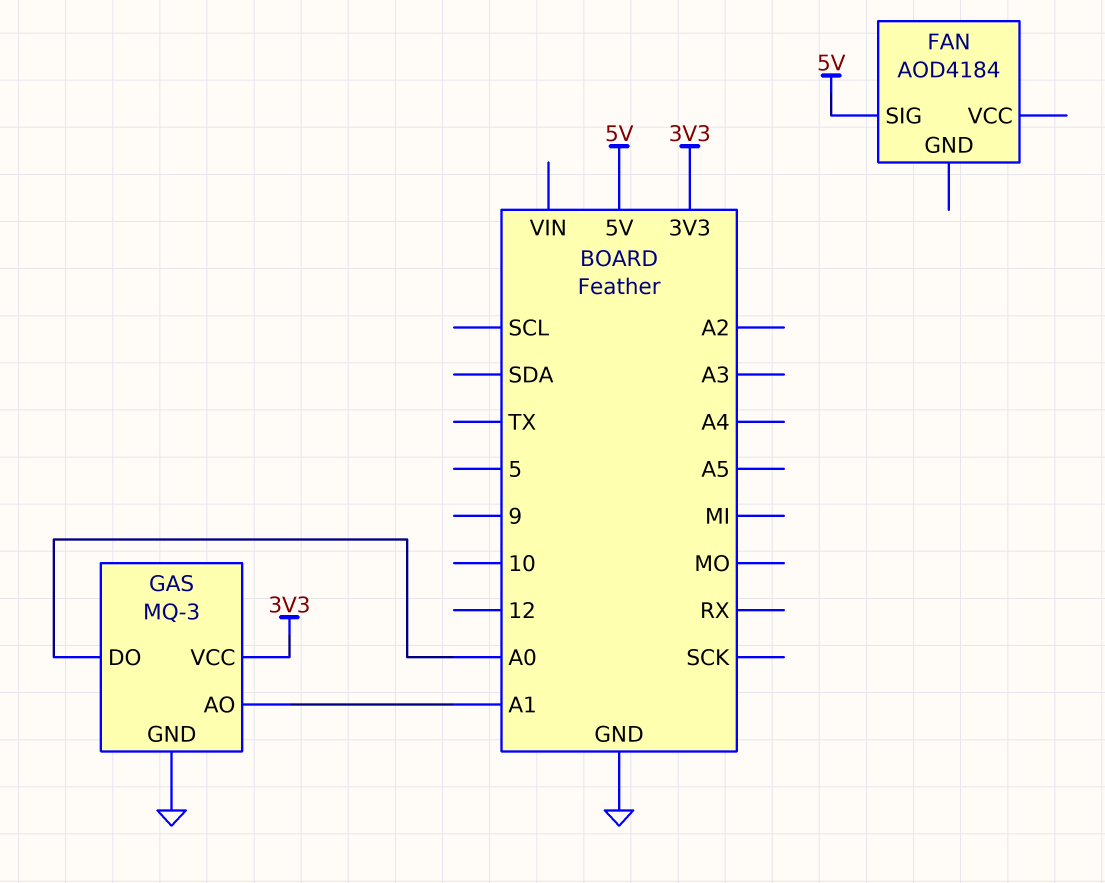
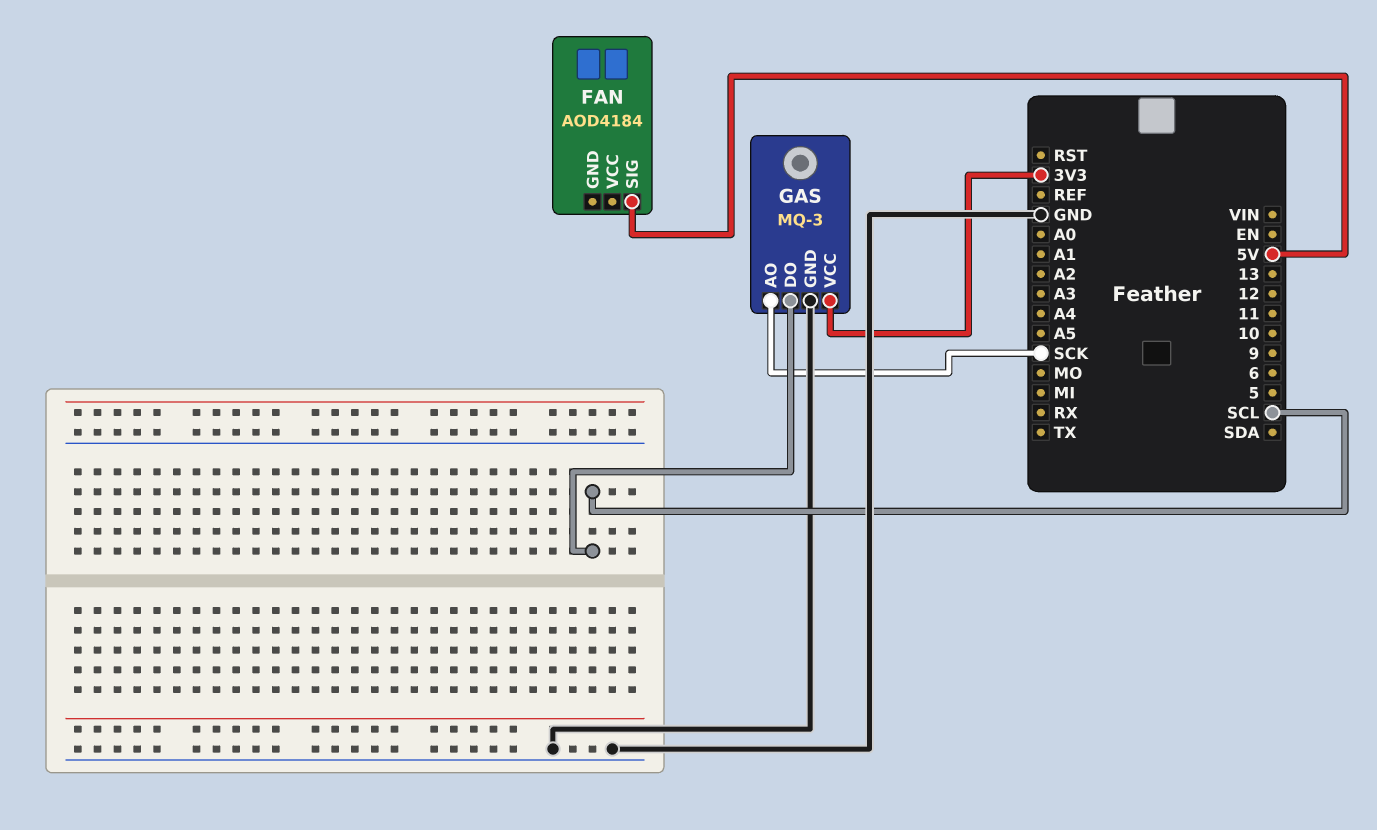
GAS pin AO: A1 -> SCK
GAS pin DO: A0 -> SCL

